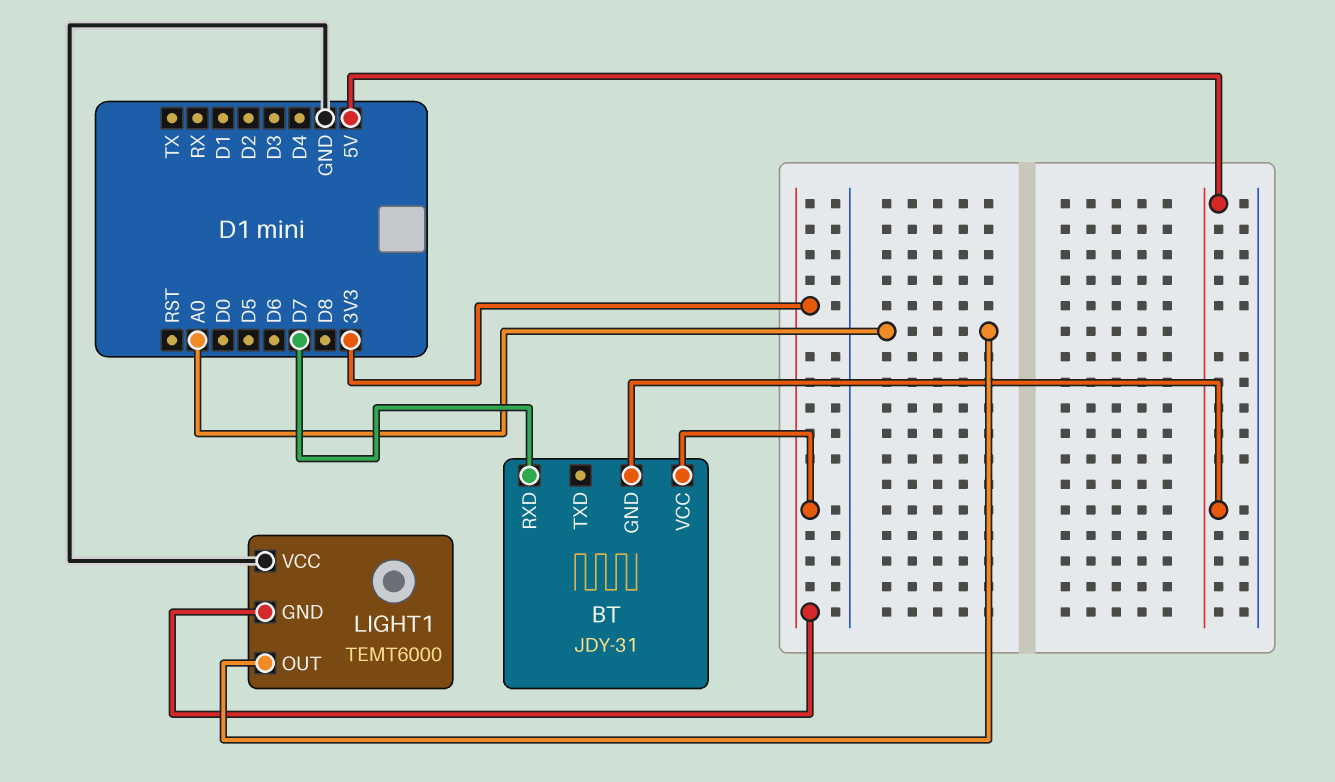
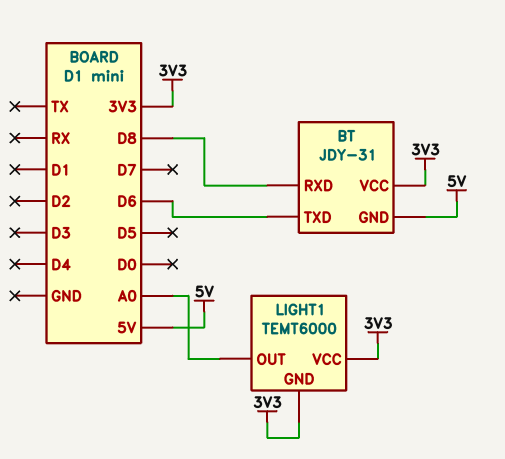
BT pin RXD: D7 -> D8
BT pin TXD: none -> D6
LIGHT1 pin VCC: GND -> 3V3

